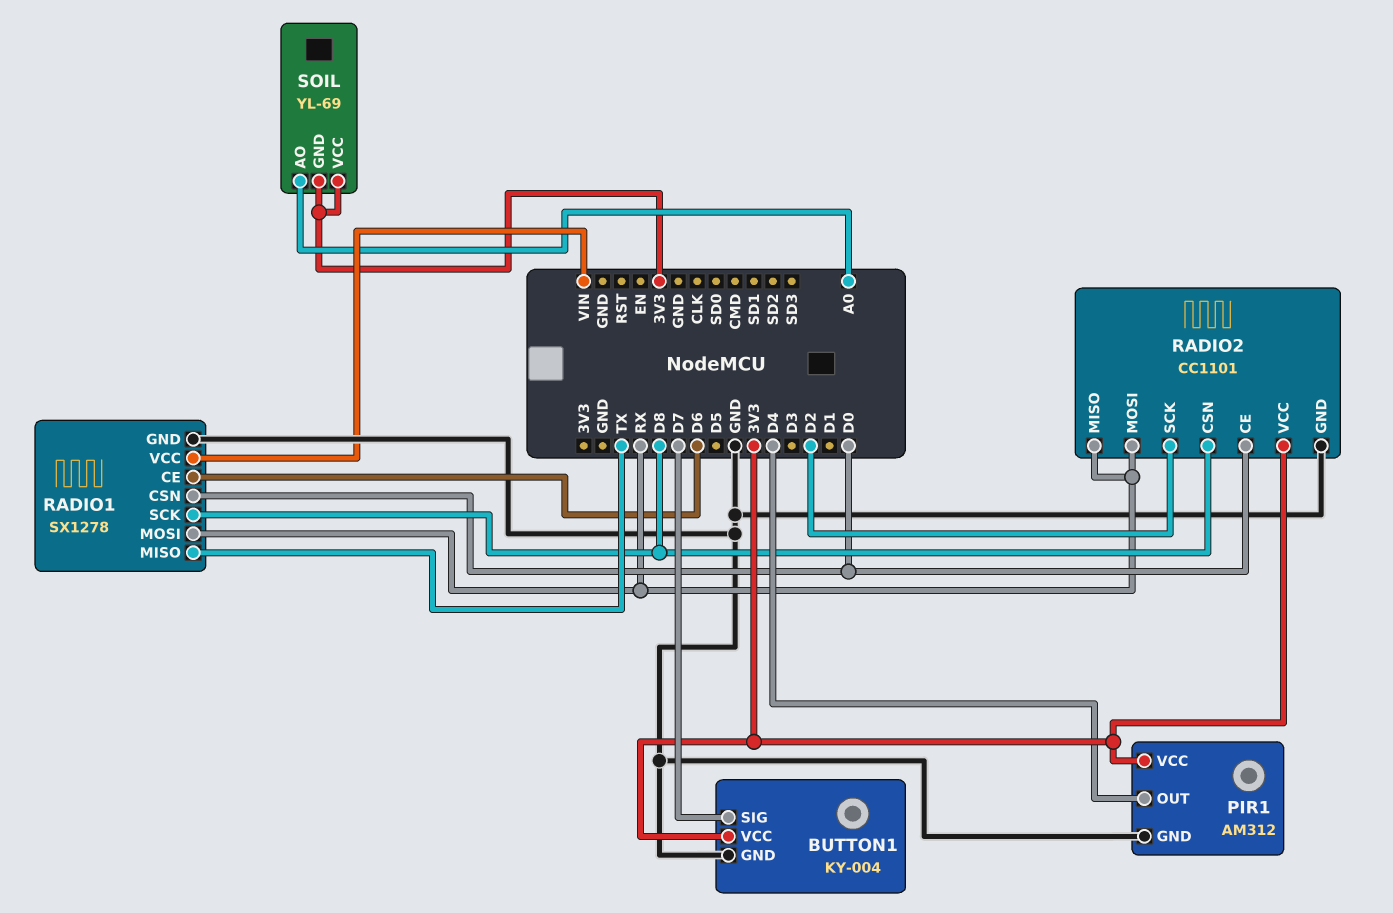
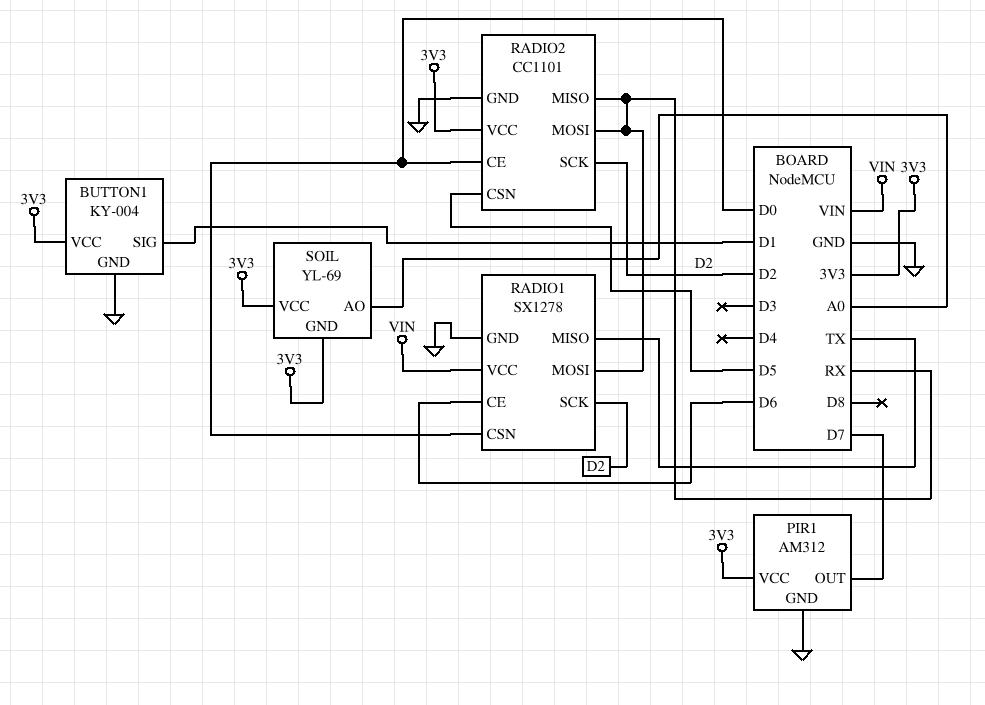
BUTTON1 pin SIG: D7 -> D1
PIR1 pin OUT: D4 -> D7
RADIO1 pin SCK: D8 -> D2
RADIO2 pin CSN: D8 -> D5

